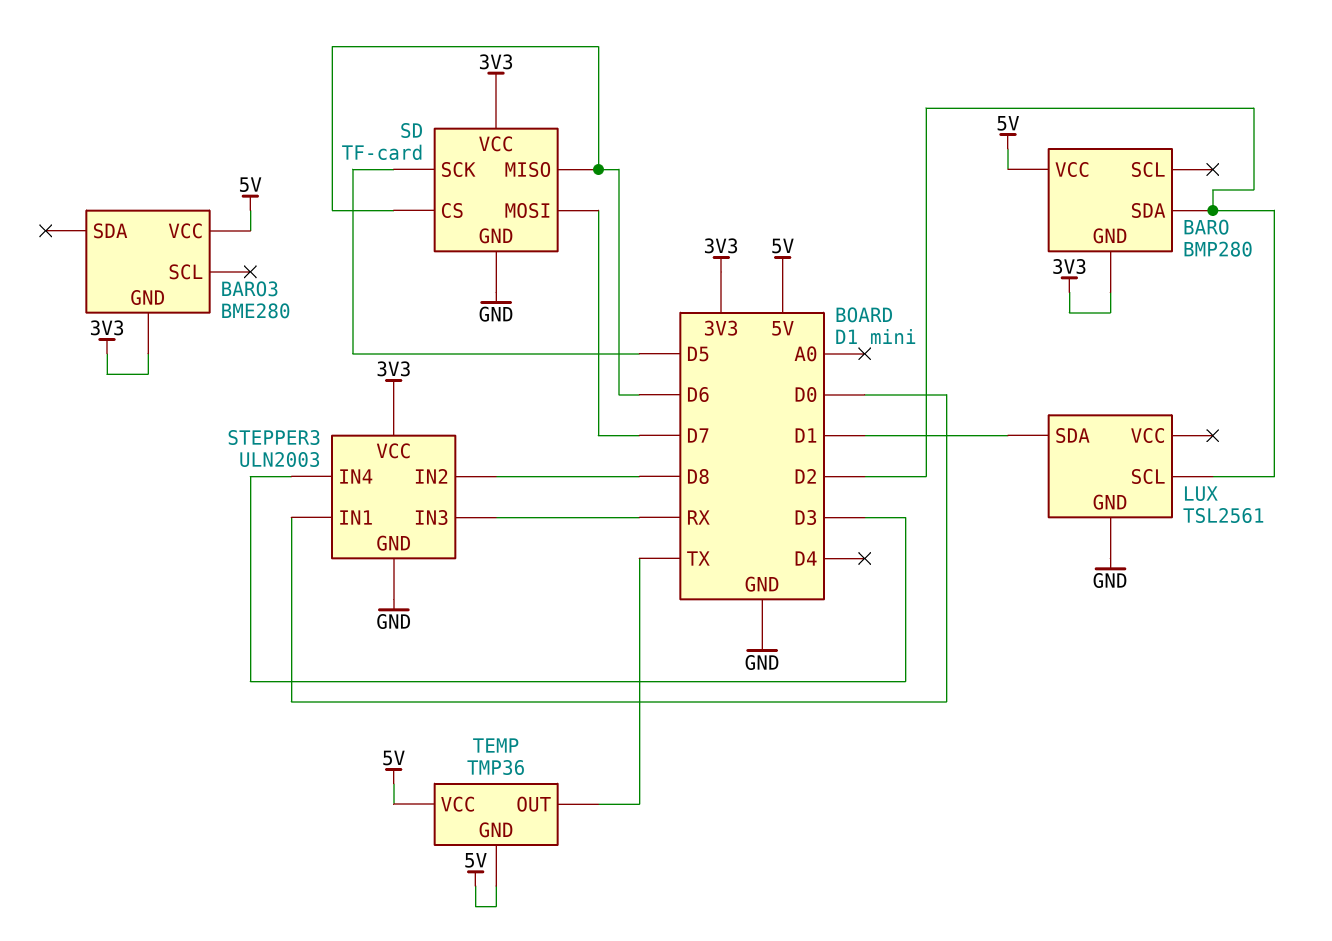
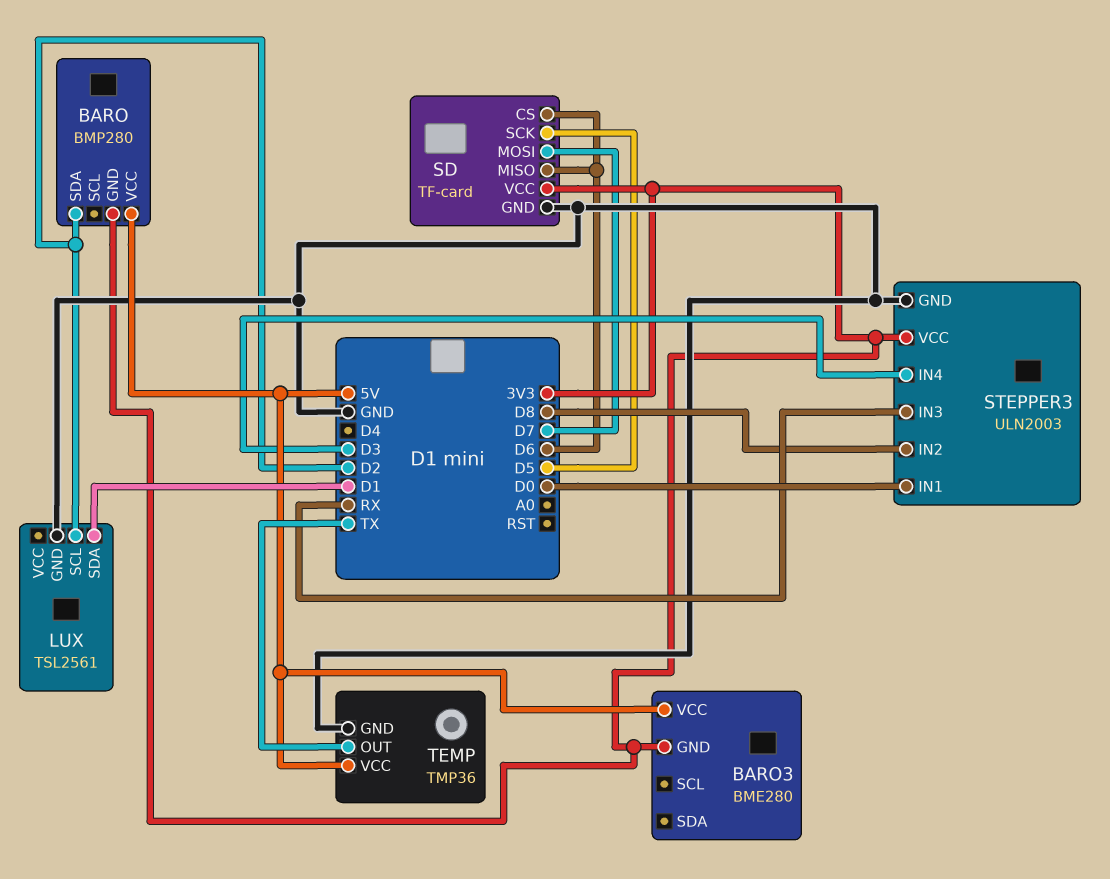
TEMP pin GND: 5V -> GND

